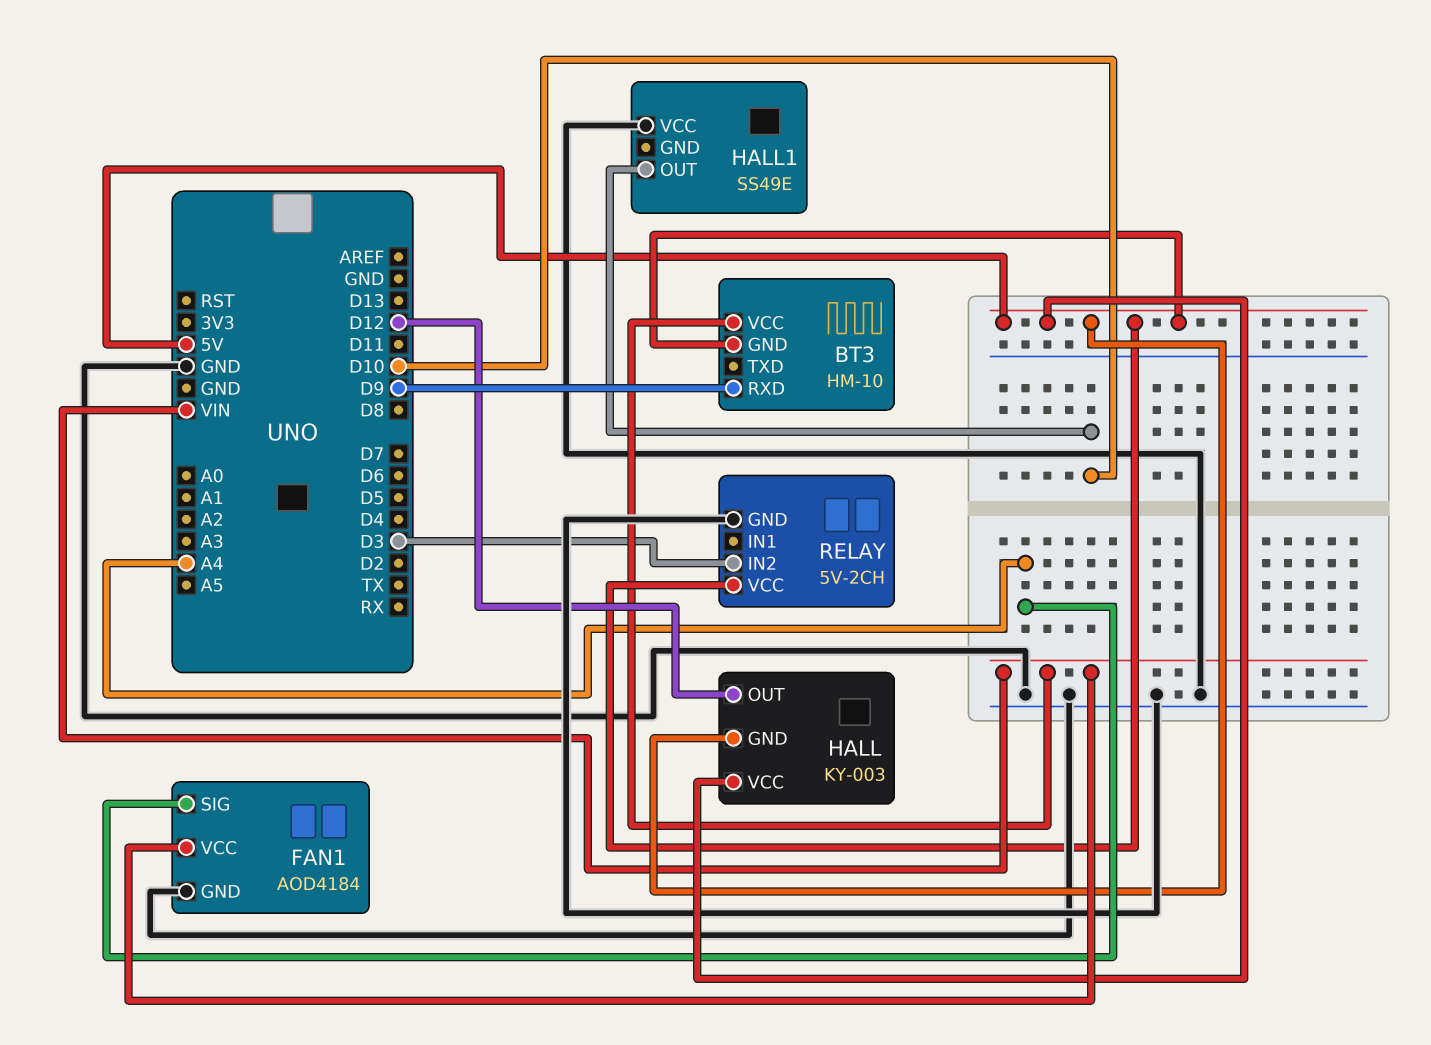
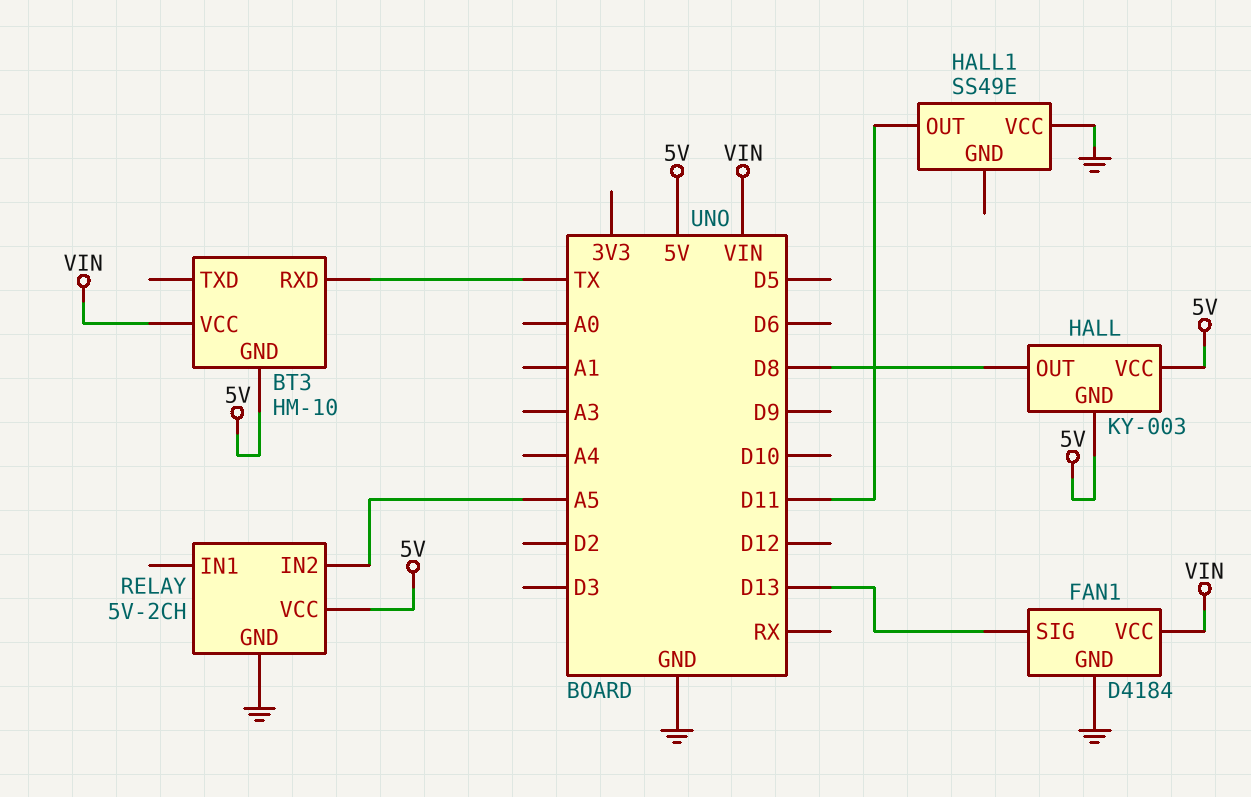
BT3 pin RXD: D9 -> TX
FAN1: AOD4184 -> D4184
FAN1 pin SIG: A4 -> D13
HALL pin OUT: D12 -> D8
HALL1 pin OUT: D10 -> D11
RELAY pin IN2: D3 -> A5

